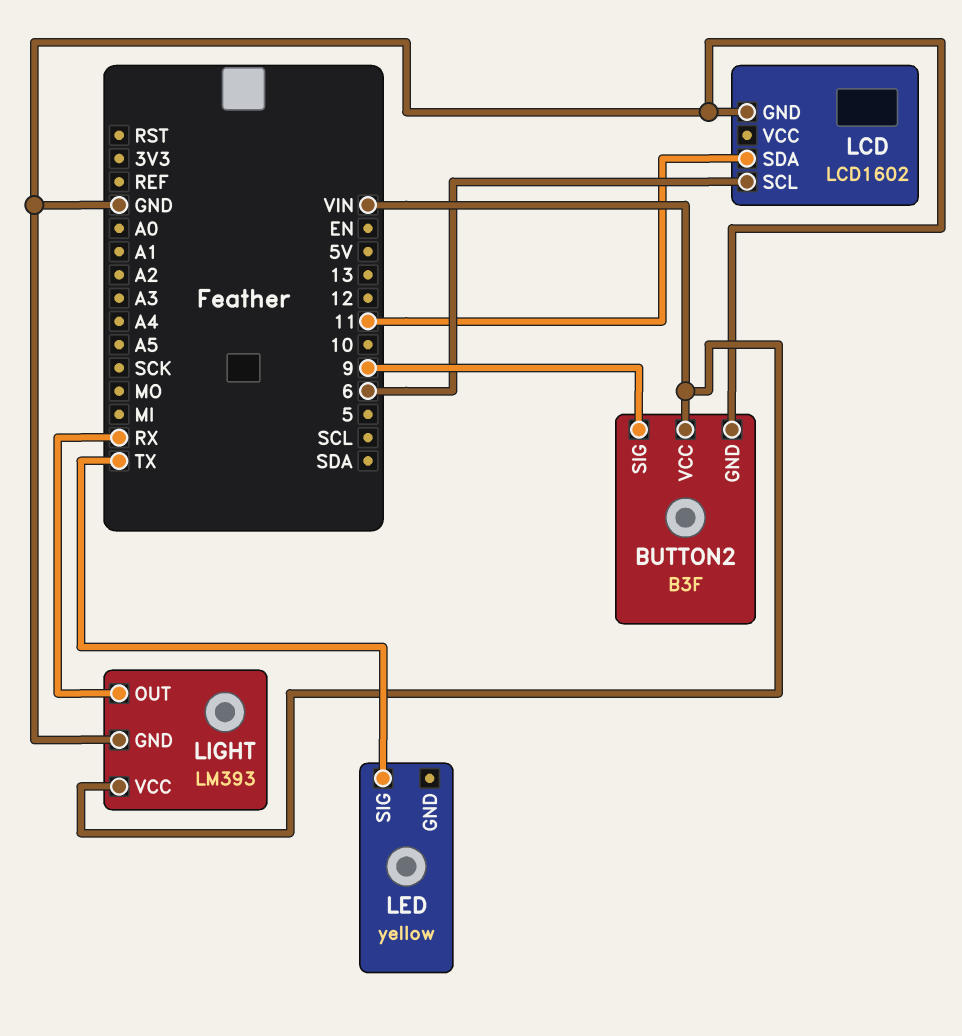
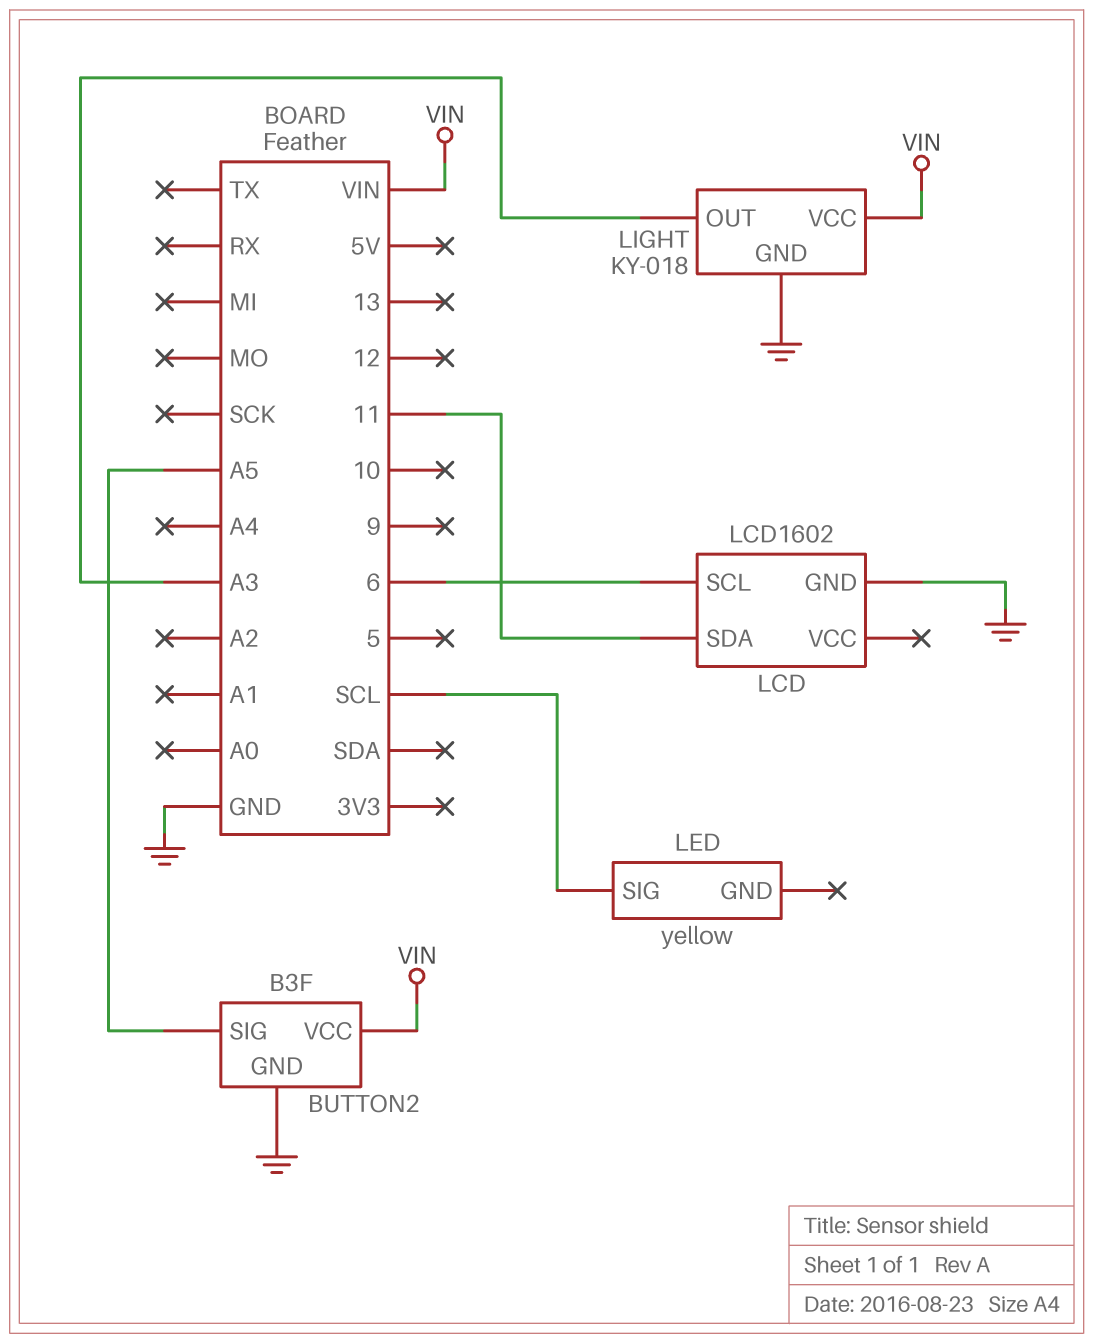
BUTTON2 pin SIG: 9 -> A5
LED pin SIG: TX -> SCL
LIGHT: LM393 -> KY-018
LIGHT pin OUT: RX -> A3

